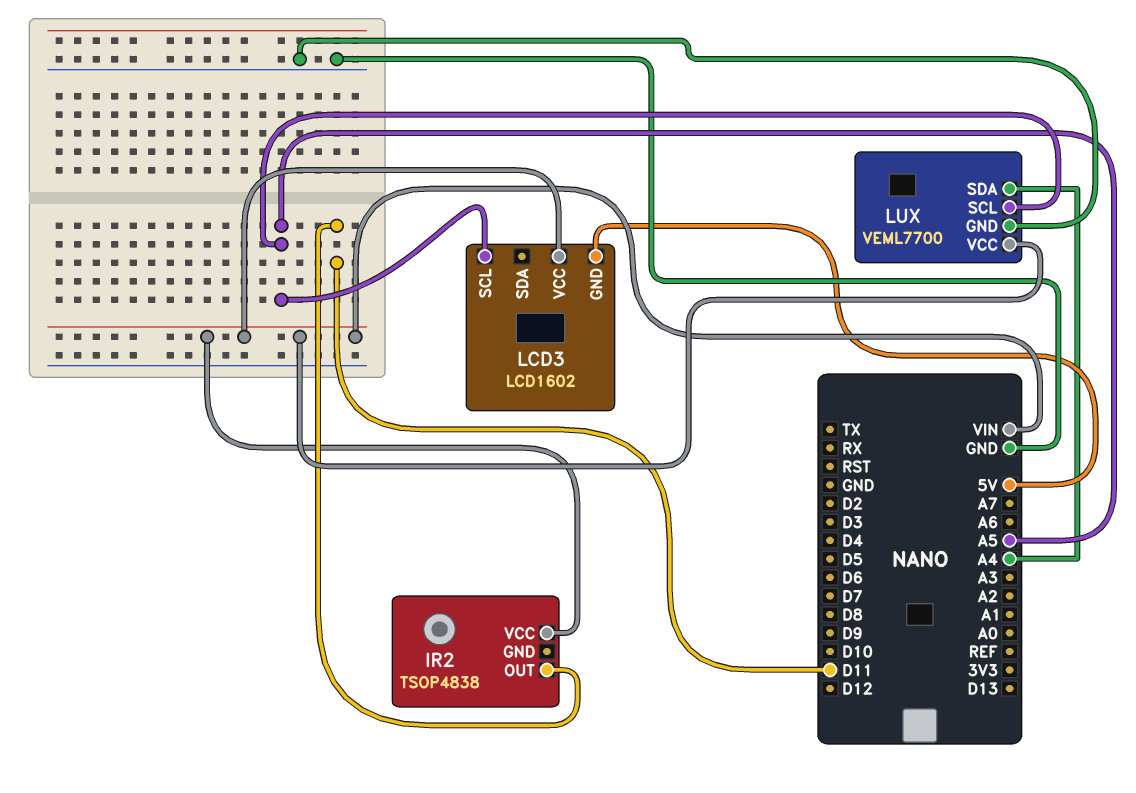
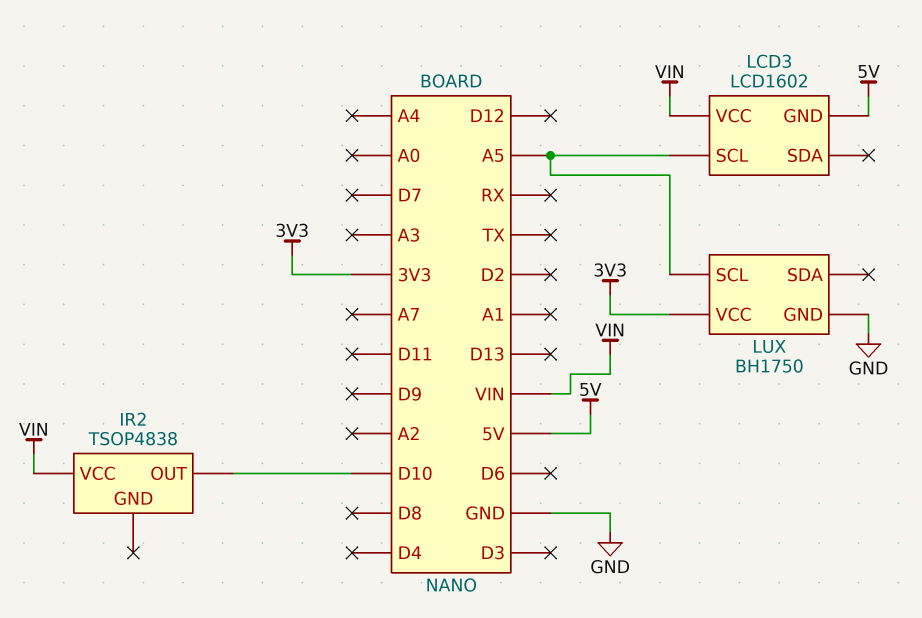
IR2 pin OUT: D11 -> D10
LUX: VEML7700 -> BH1750
LUX pin SDA: A4 -> none
LUX pin VCC: VIN -> 3V3

